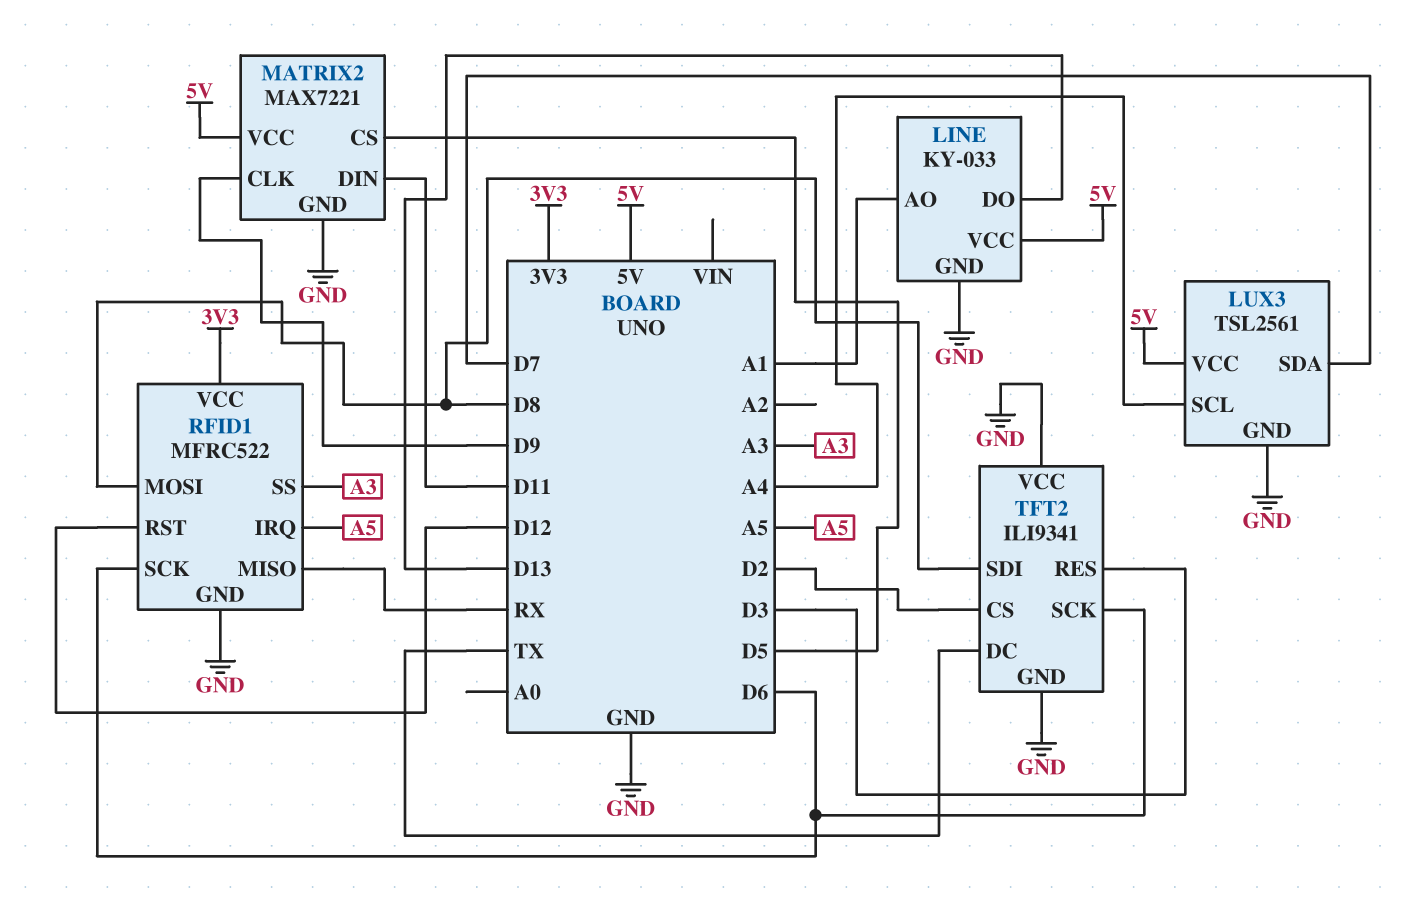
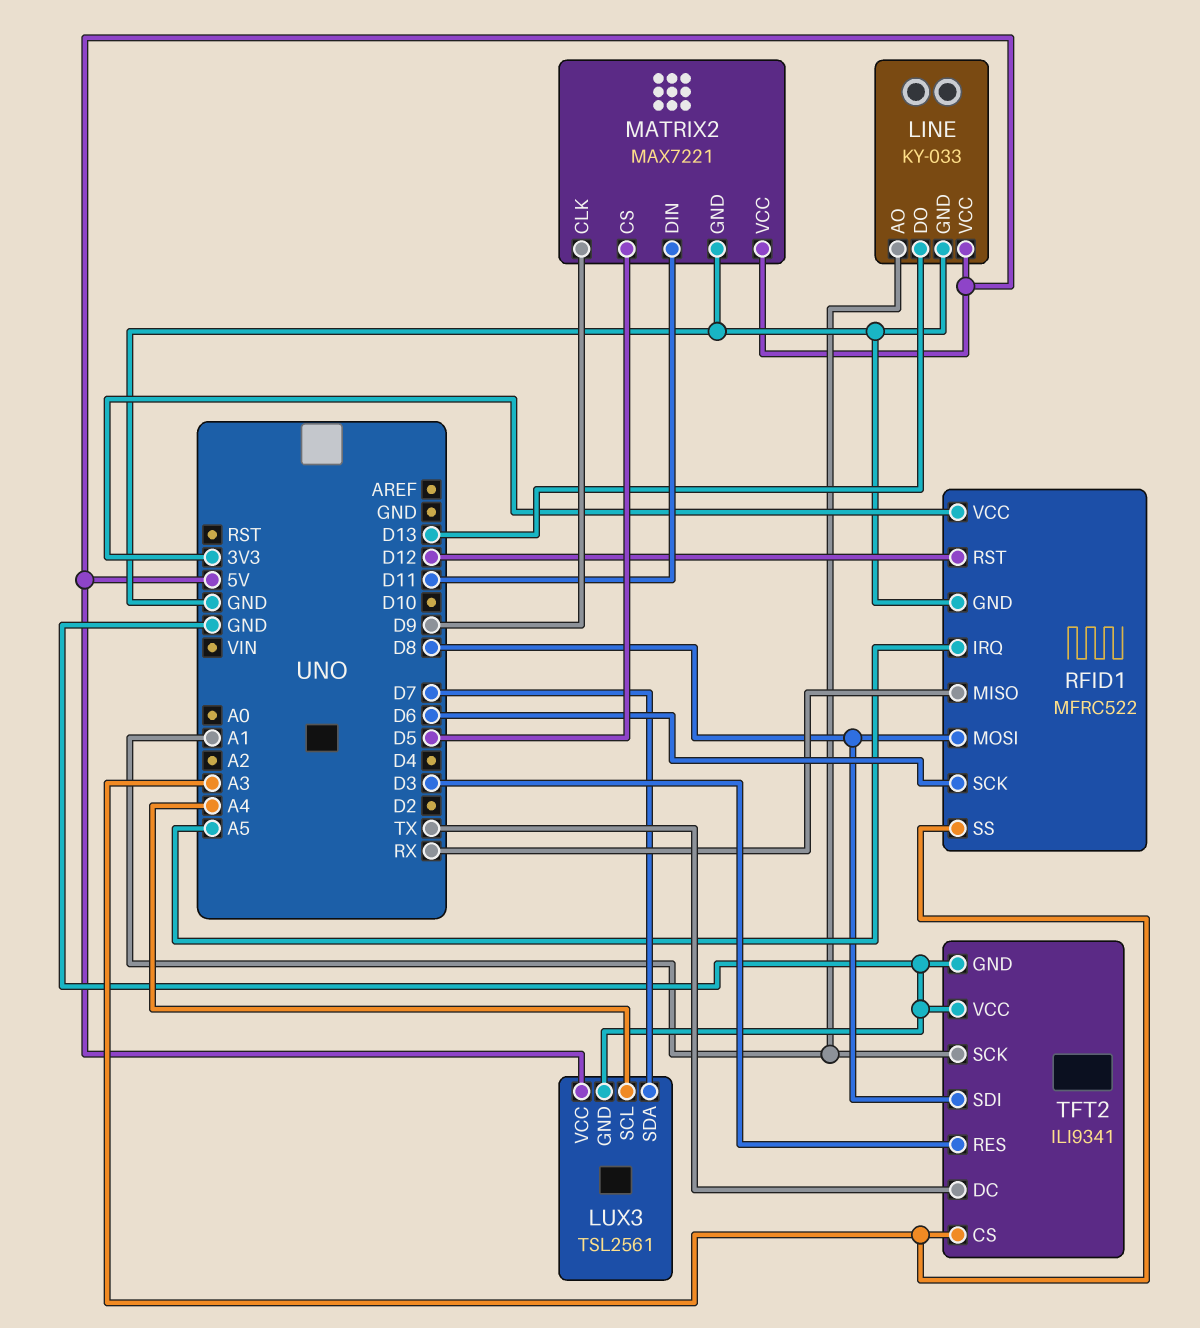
TFT2 pin CS: D2 -> A3
TFT2 pin SCK: D6 -> A1

